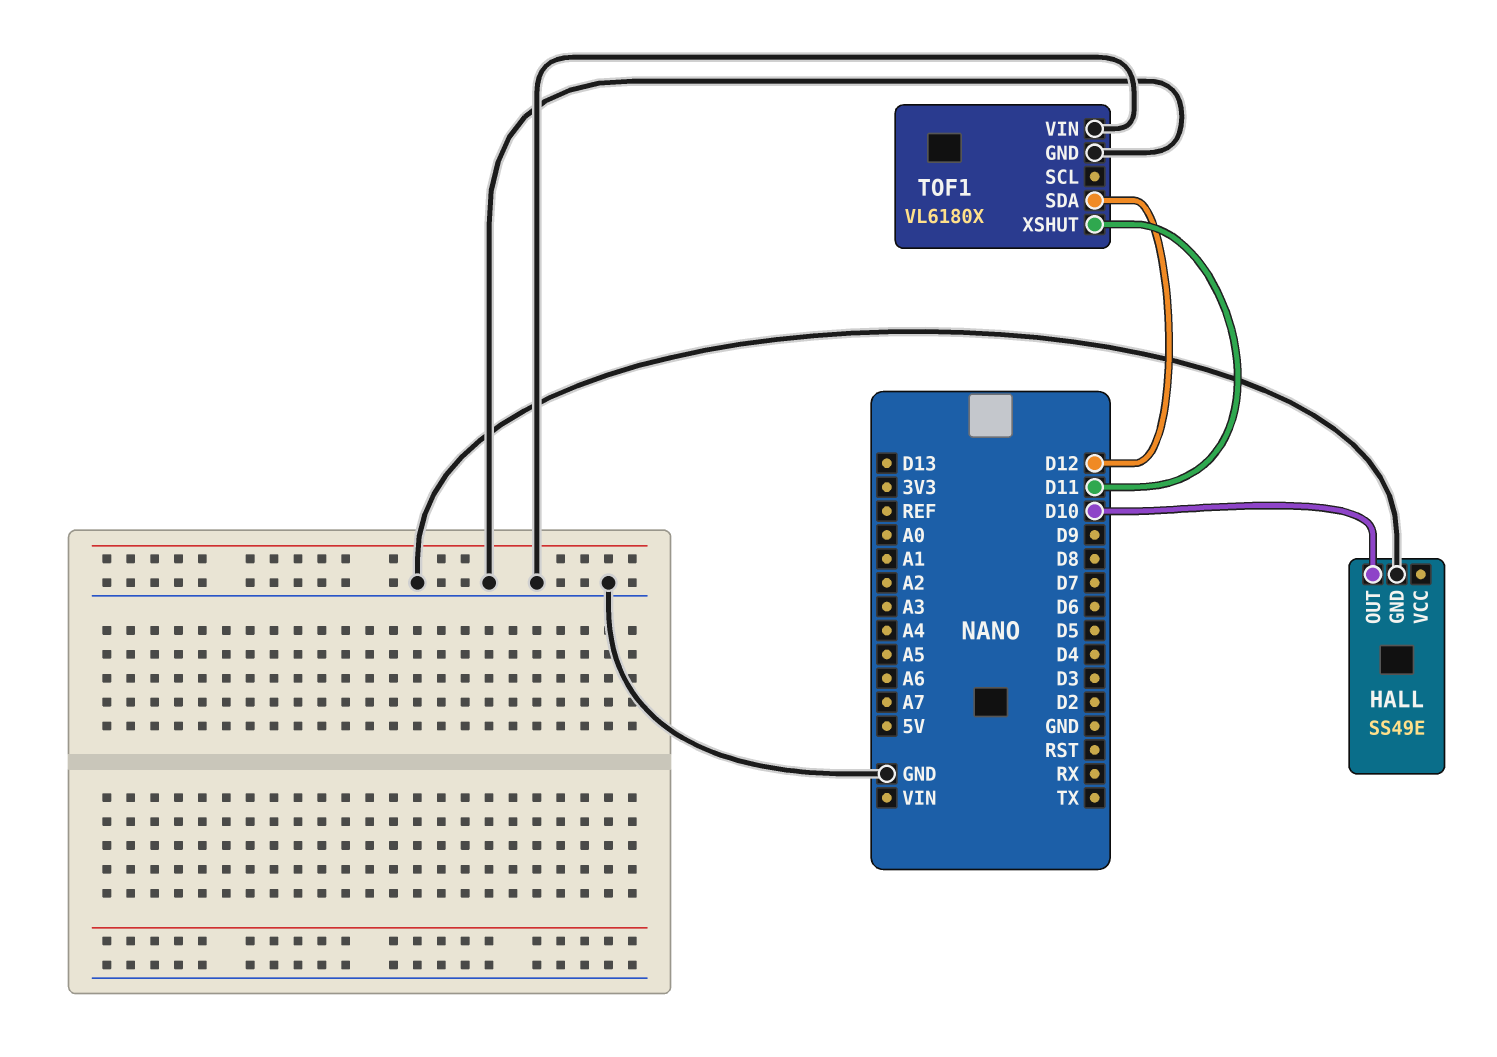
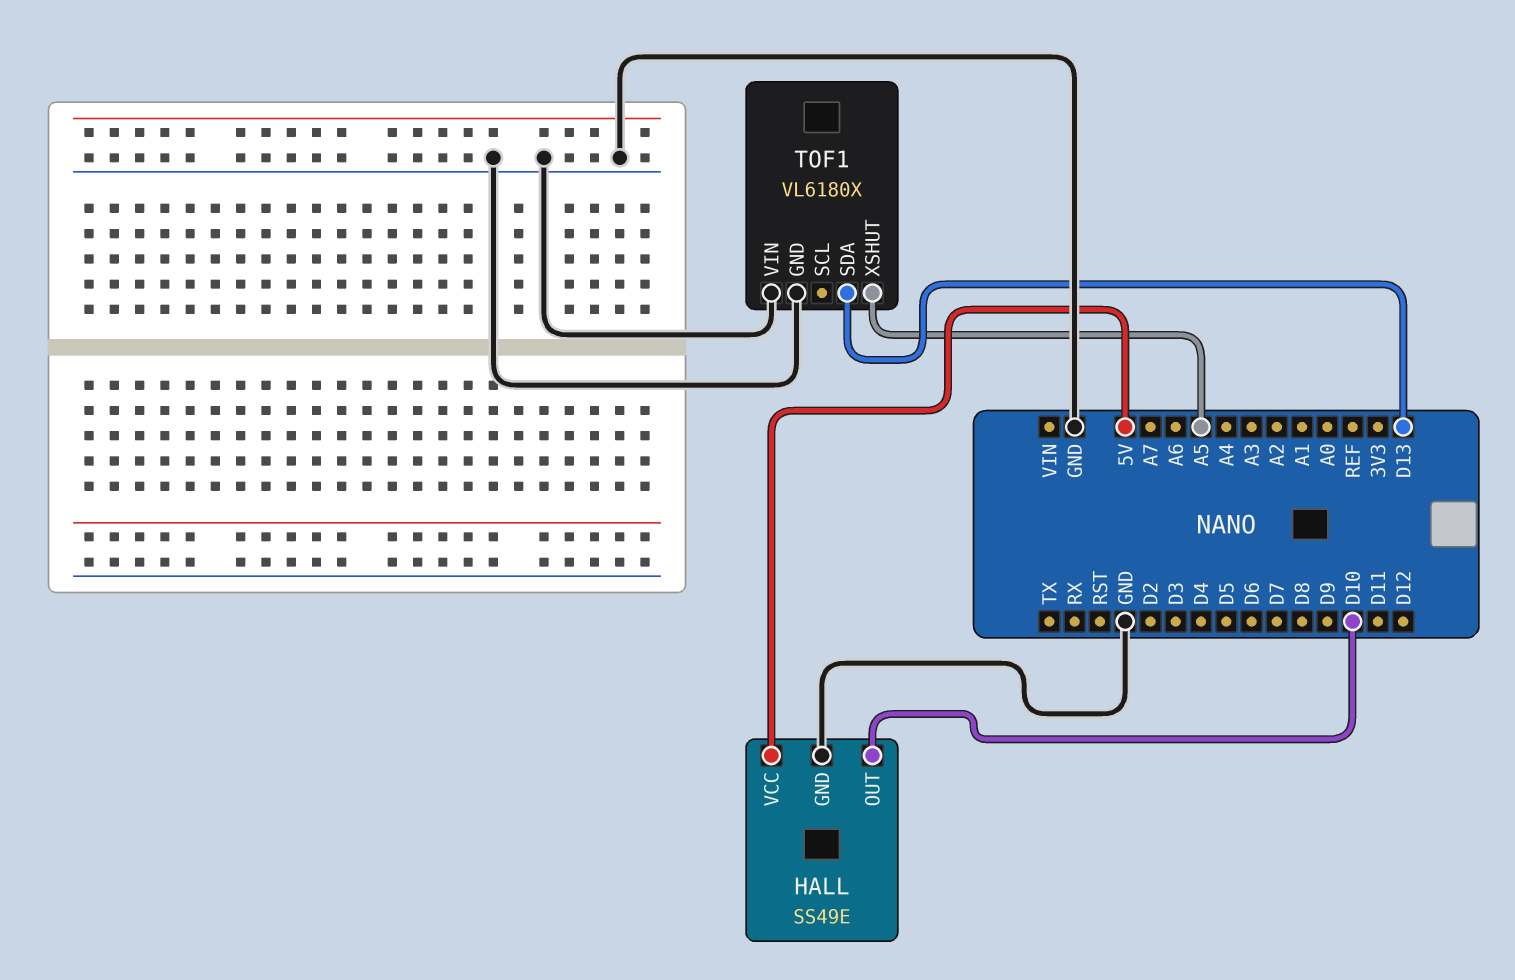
HALL pin VCC: none -> 5V
TOF1 pin SDA: D12 -> D13
TOF1 pin XSHUT: D11 -> A5

